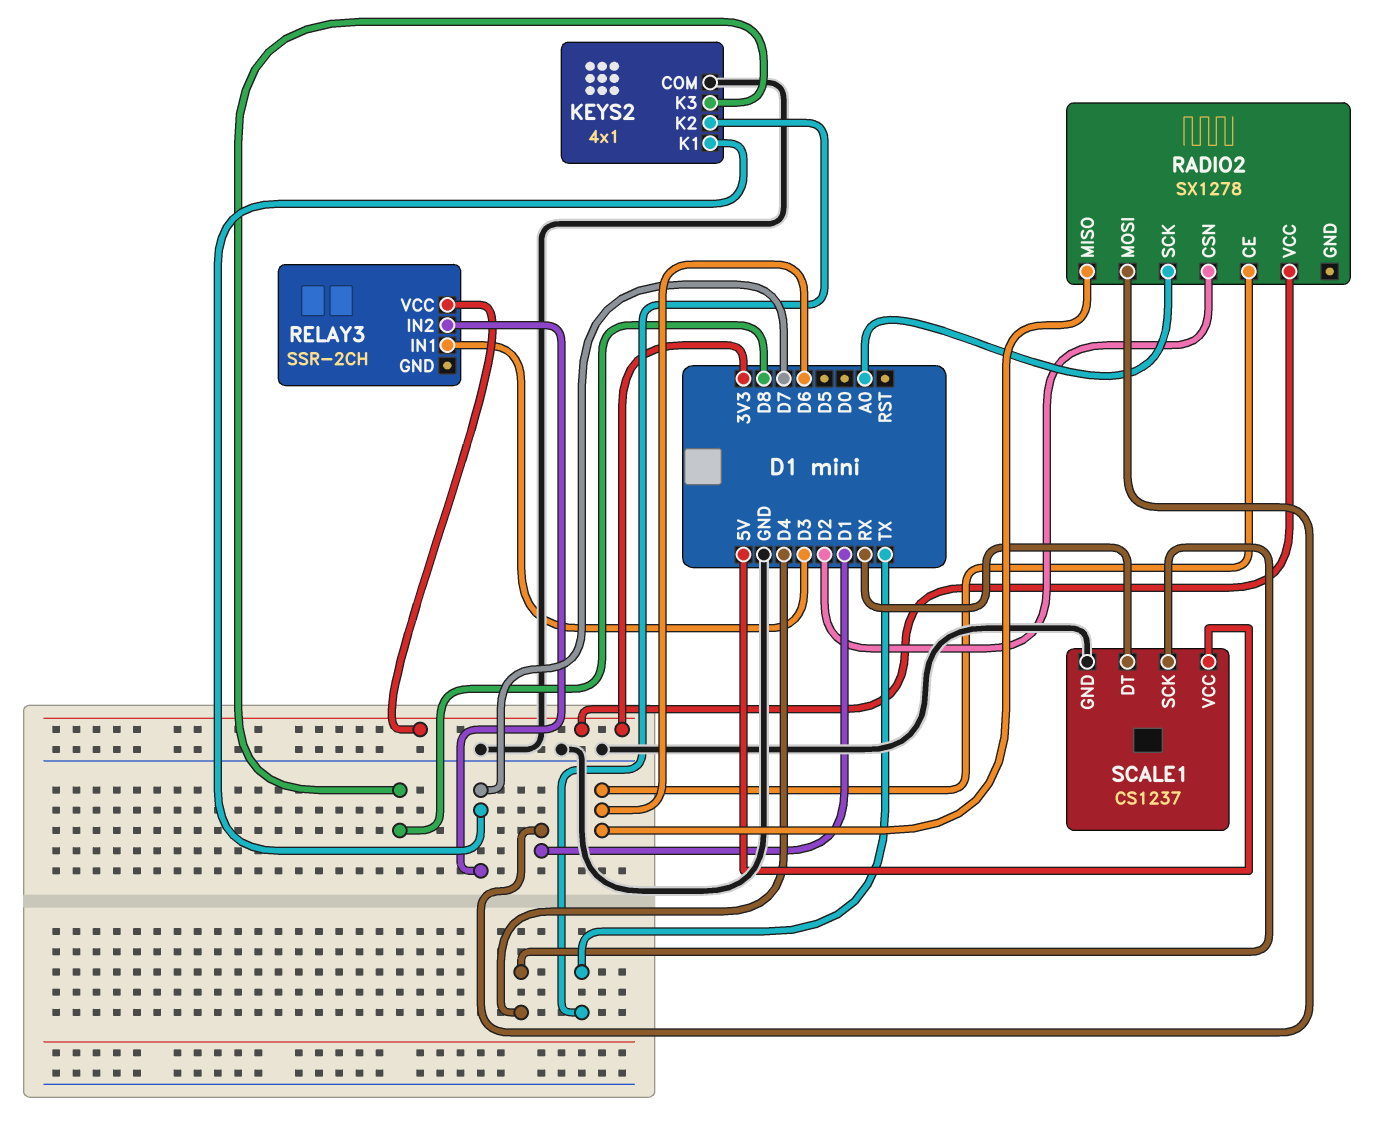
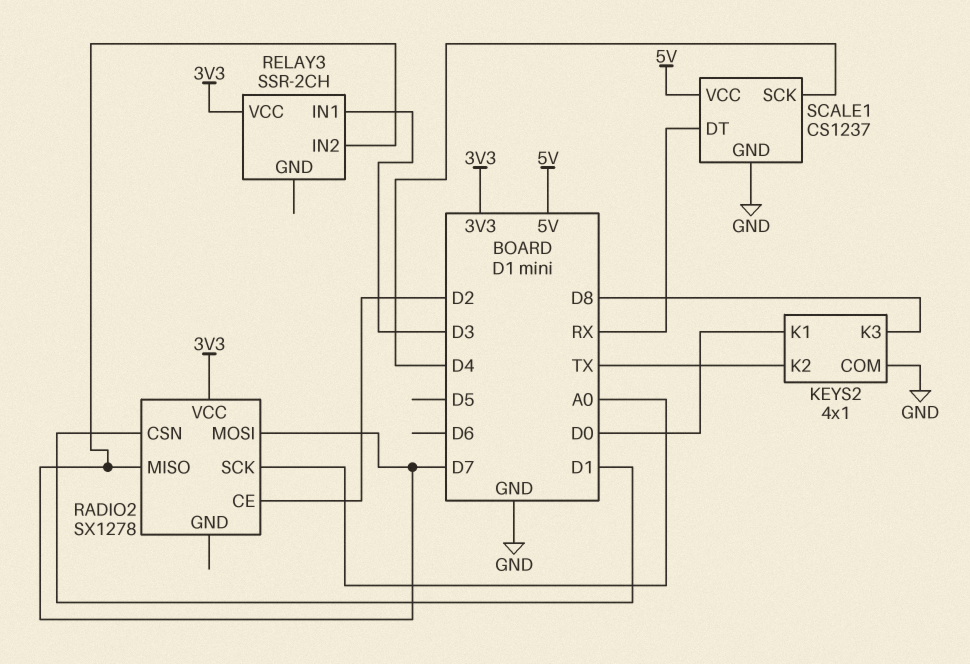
KEYS2 pin K1: D7 -> D0
RADIO2 pin CE: D6 -> D2
RADIO2 pin CSN: D2 -> D1
RADIO2 pin MISO: D6 -> D7
RADIO2 pin MOSI: D1 -> D7

